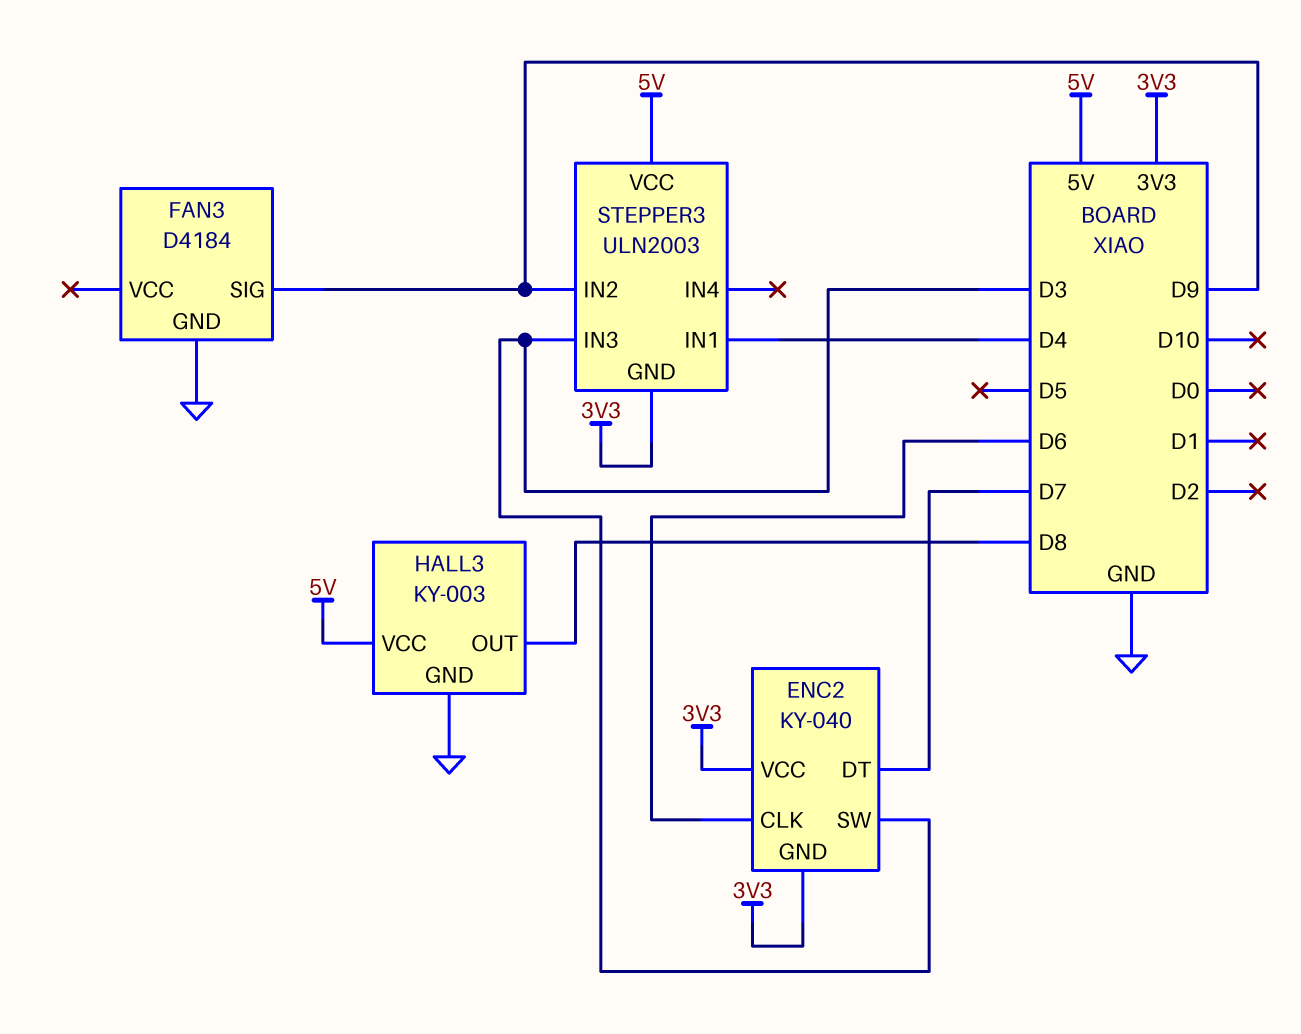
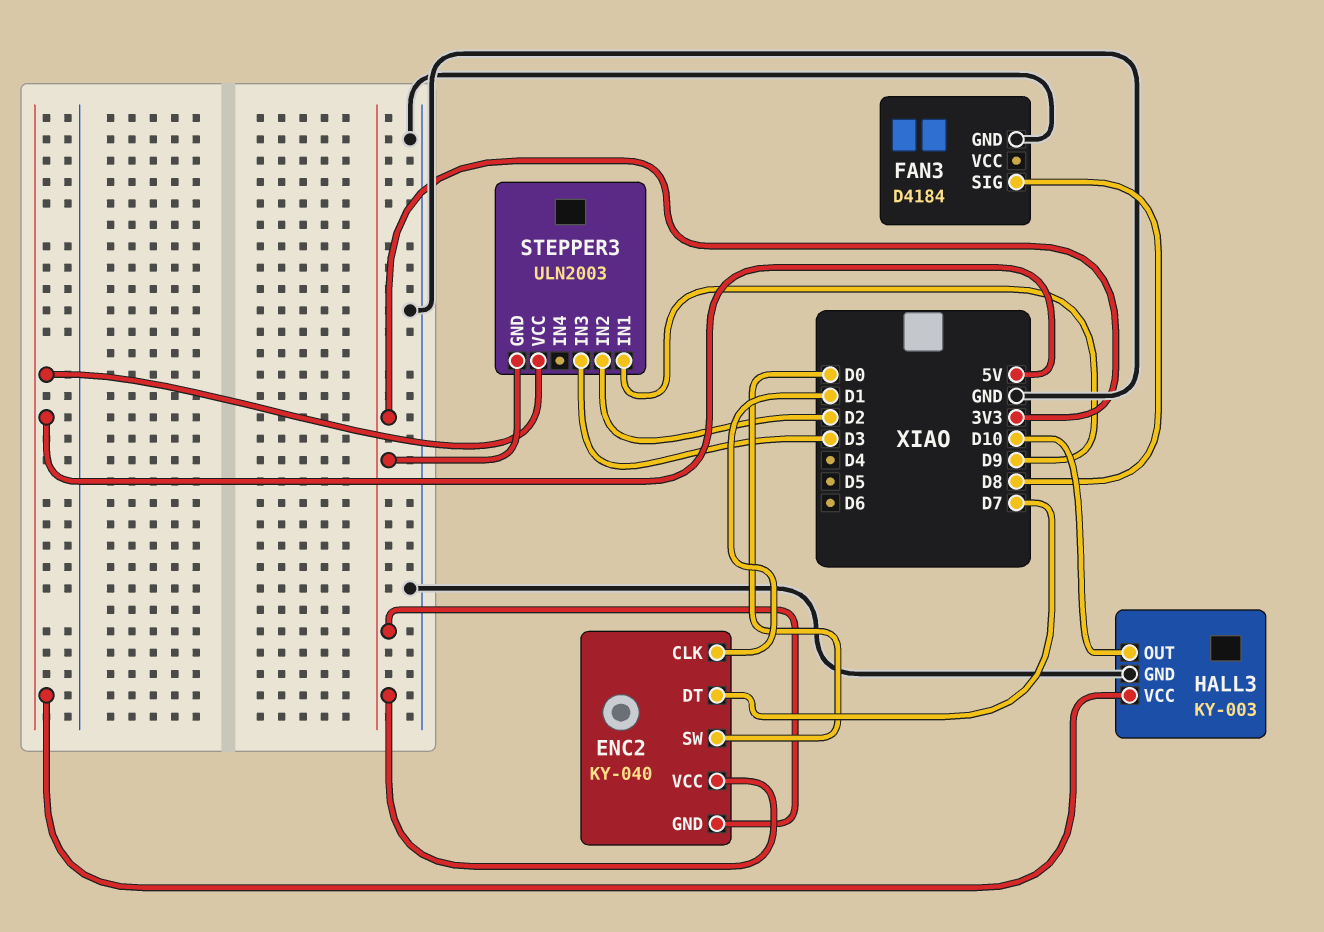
ENC2 pin CLK: D6 -> D1
ENC2 pin SW: D3 -> D0
FAN3 pin SIG: D9 -> D8
HALL3 pin OUT: D8 -> D10
STEPPER3 pin IN1: D4 -> D9
STEPPER3 pin IN2: D9 -> D2

